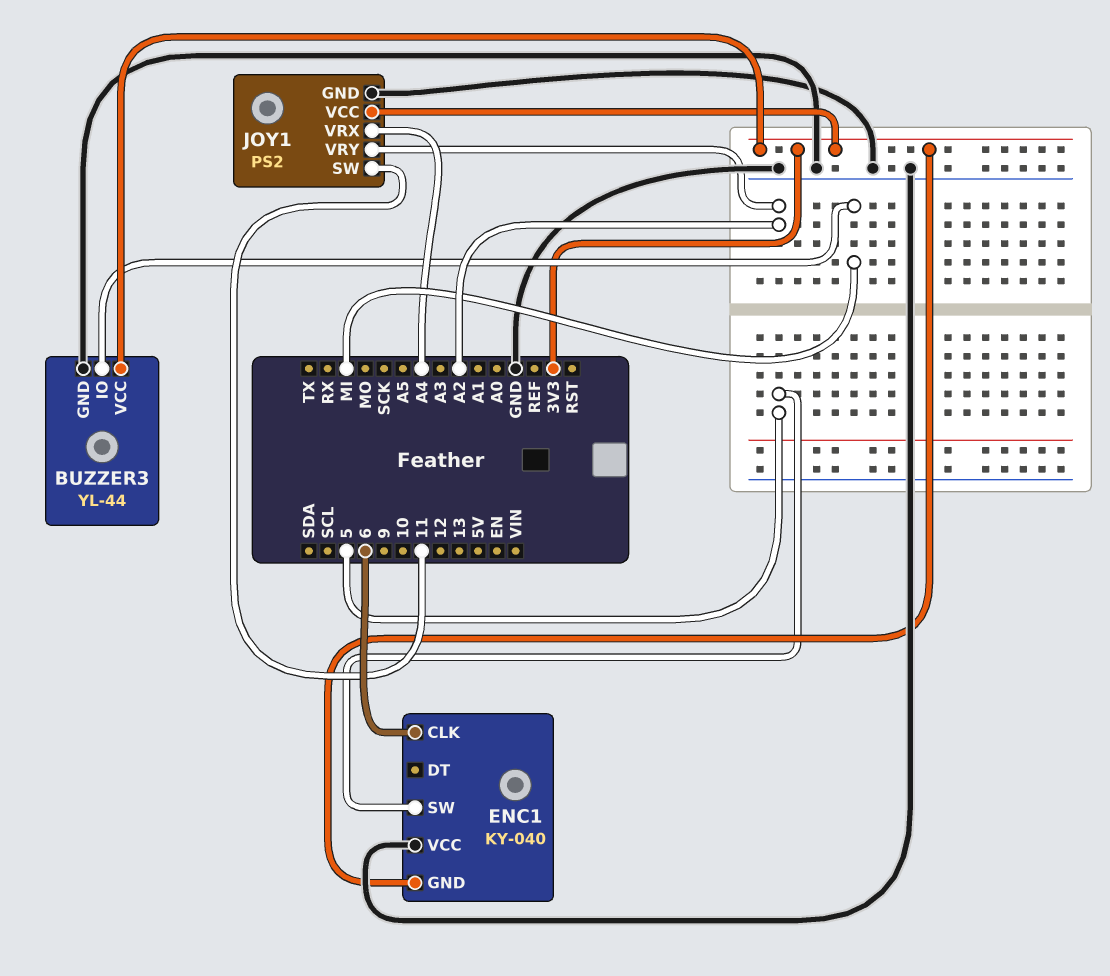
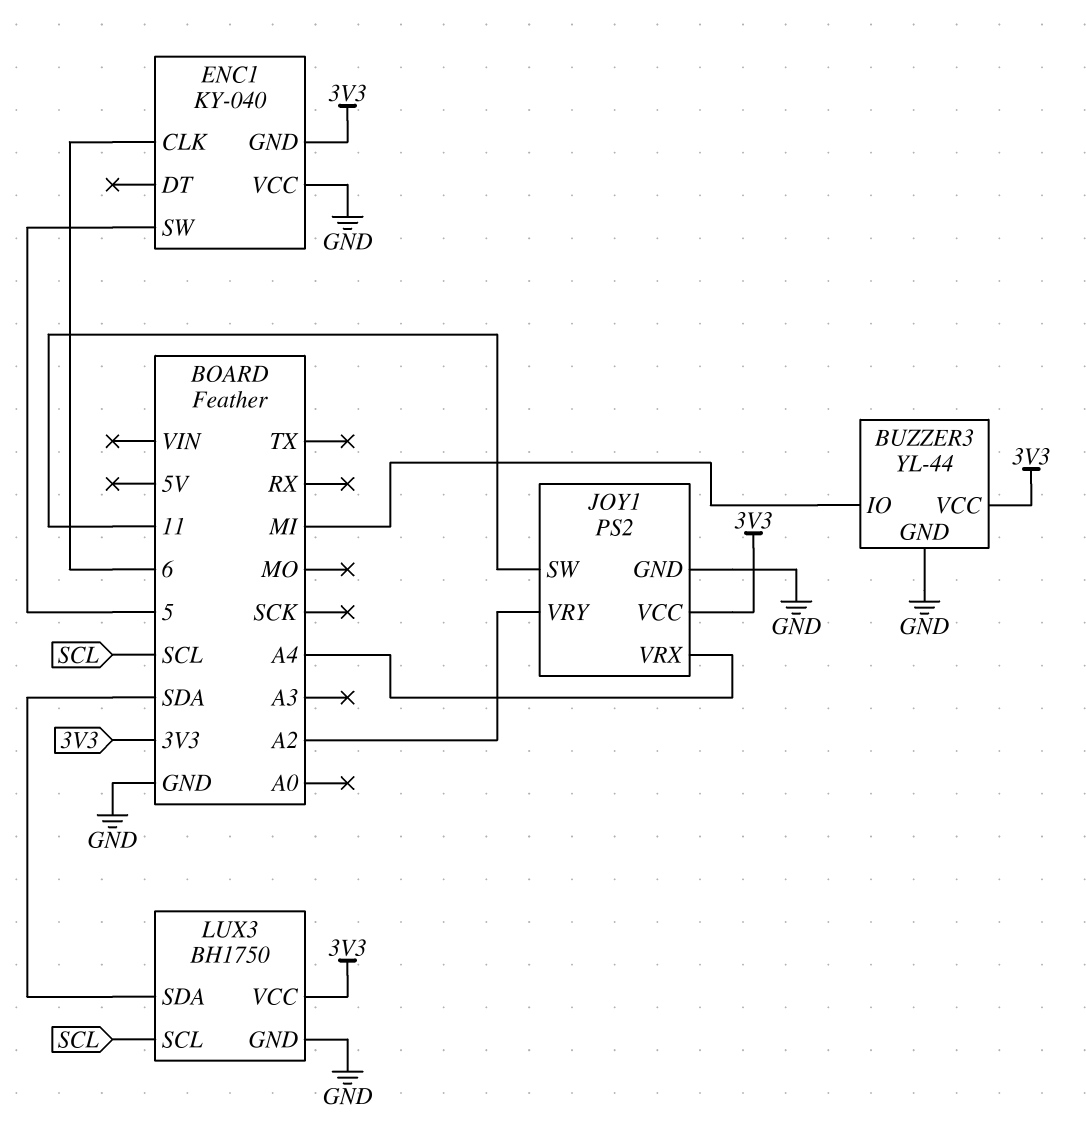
LUX3: none -> BH1750
LUX3 pin GND: none -> GND
LUX3 pin SCL: none -> SCL
LUX3 pin SDA: none -> SDA
LUX3 pin VCC: none -> 3V3

